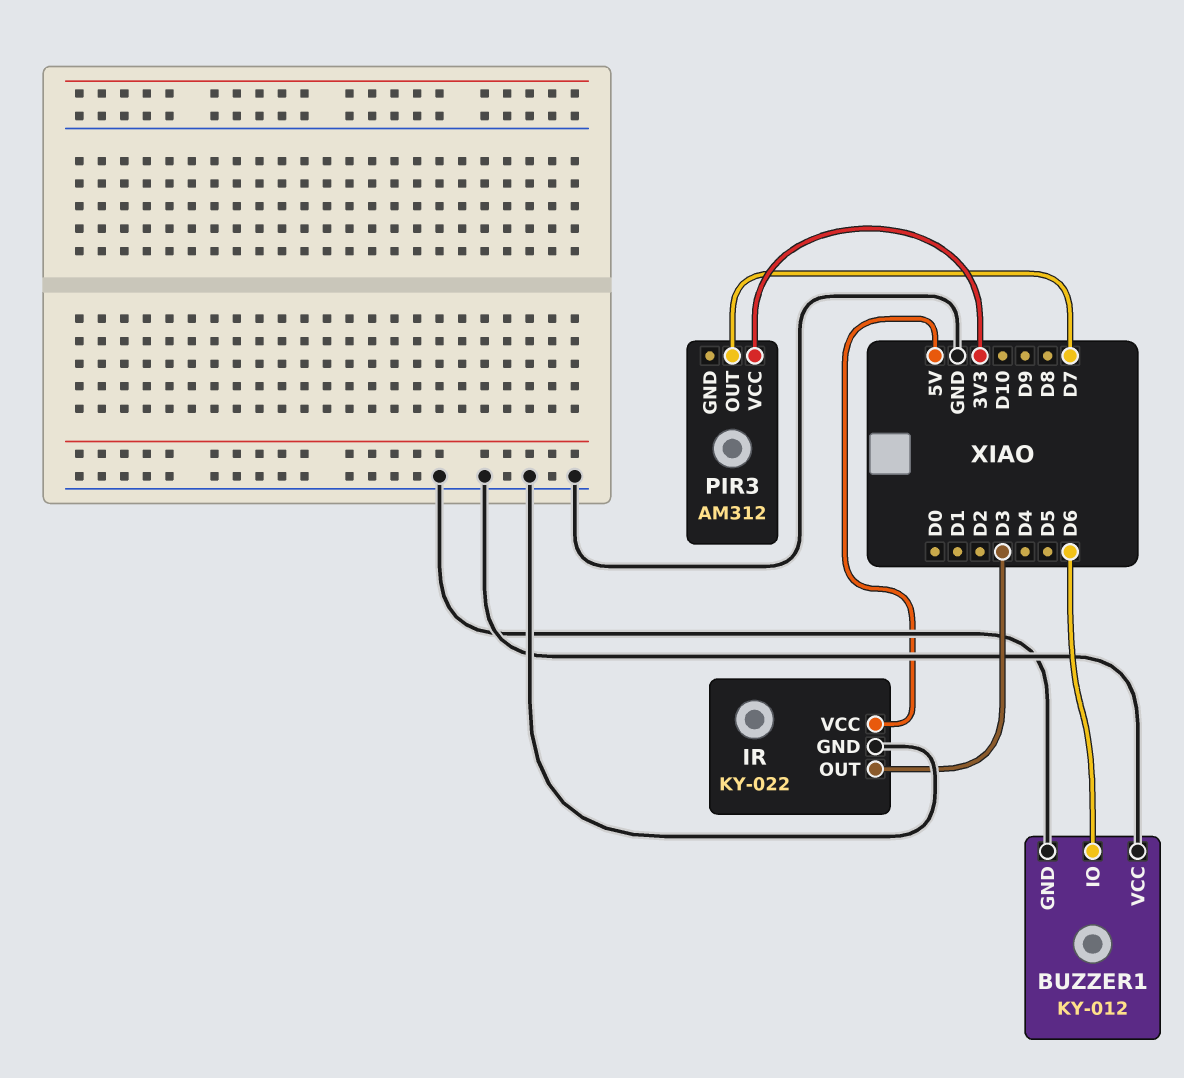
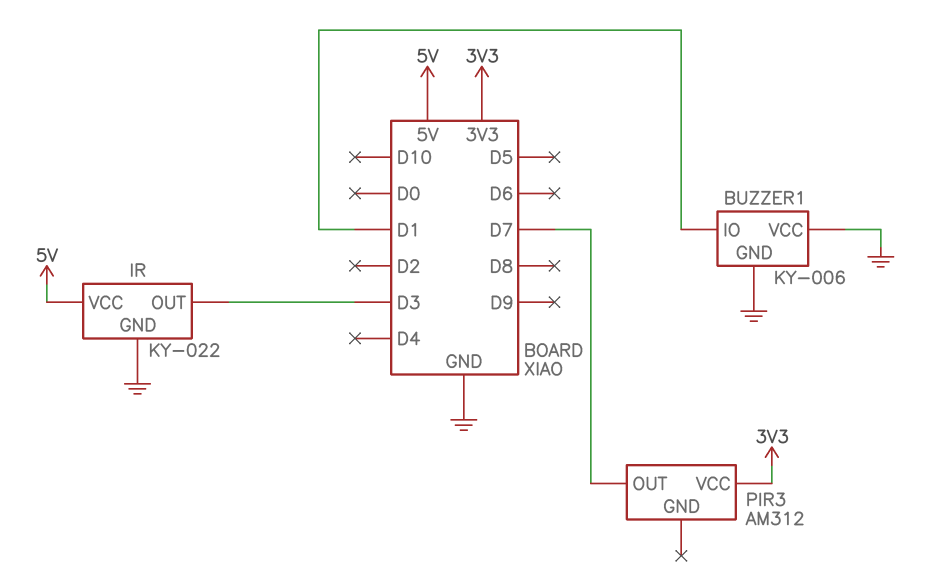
BUZZER1: KY-012 -> KY-006
BUZZER1 pin IO: D6 -> D1

